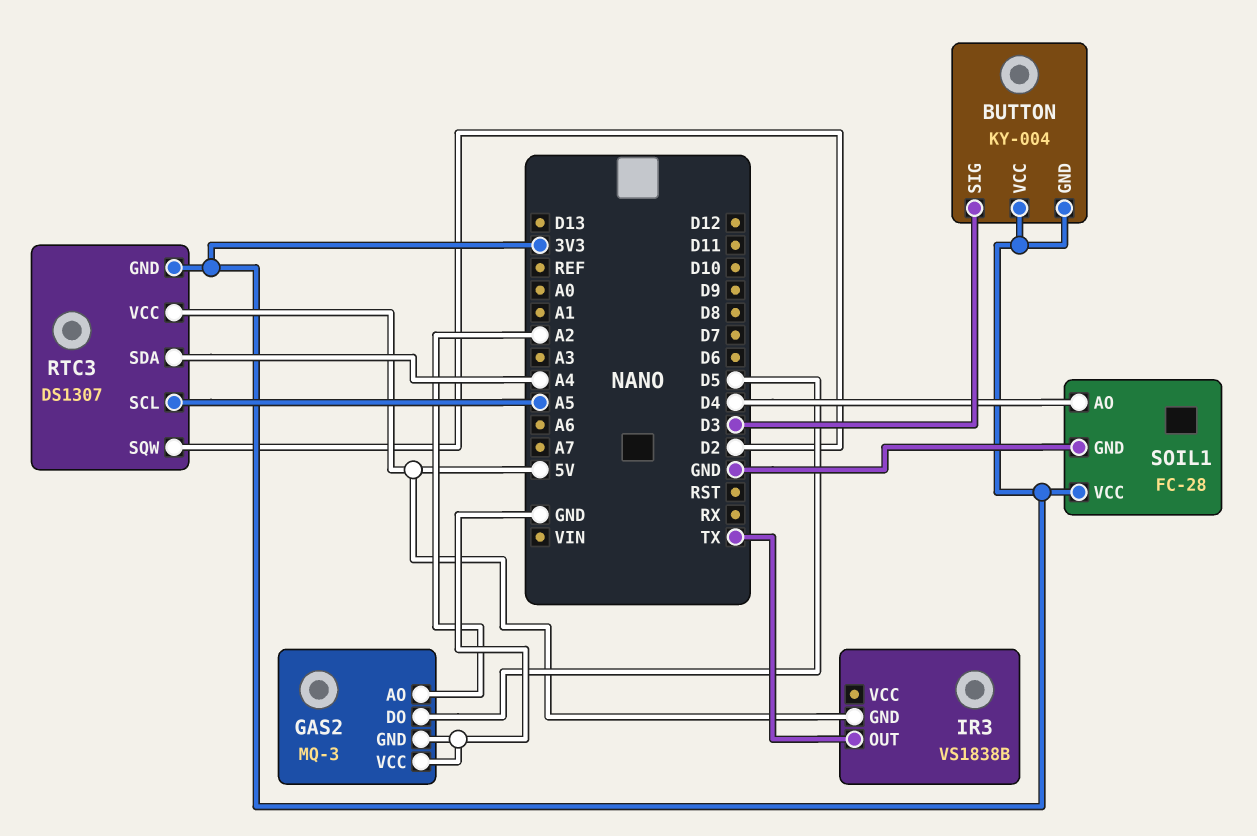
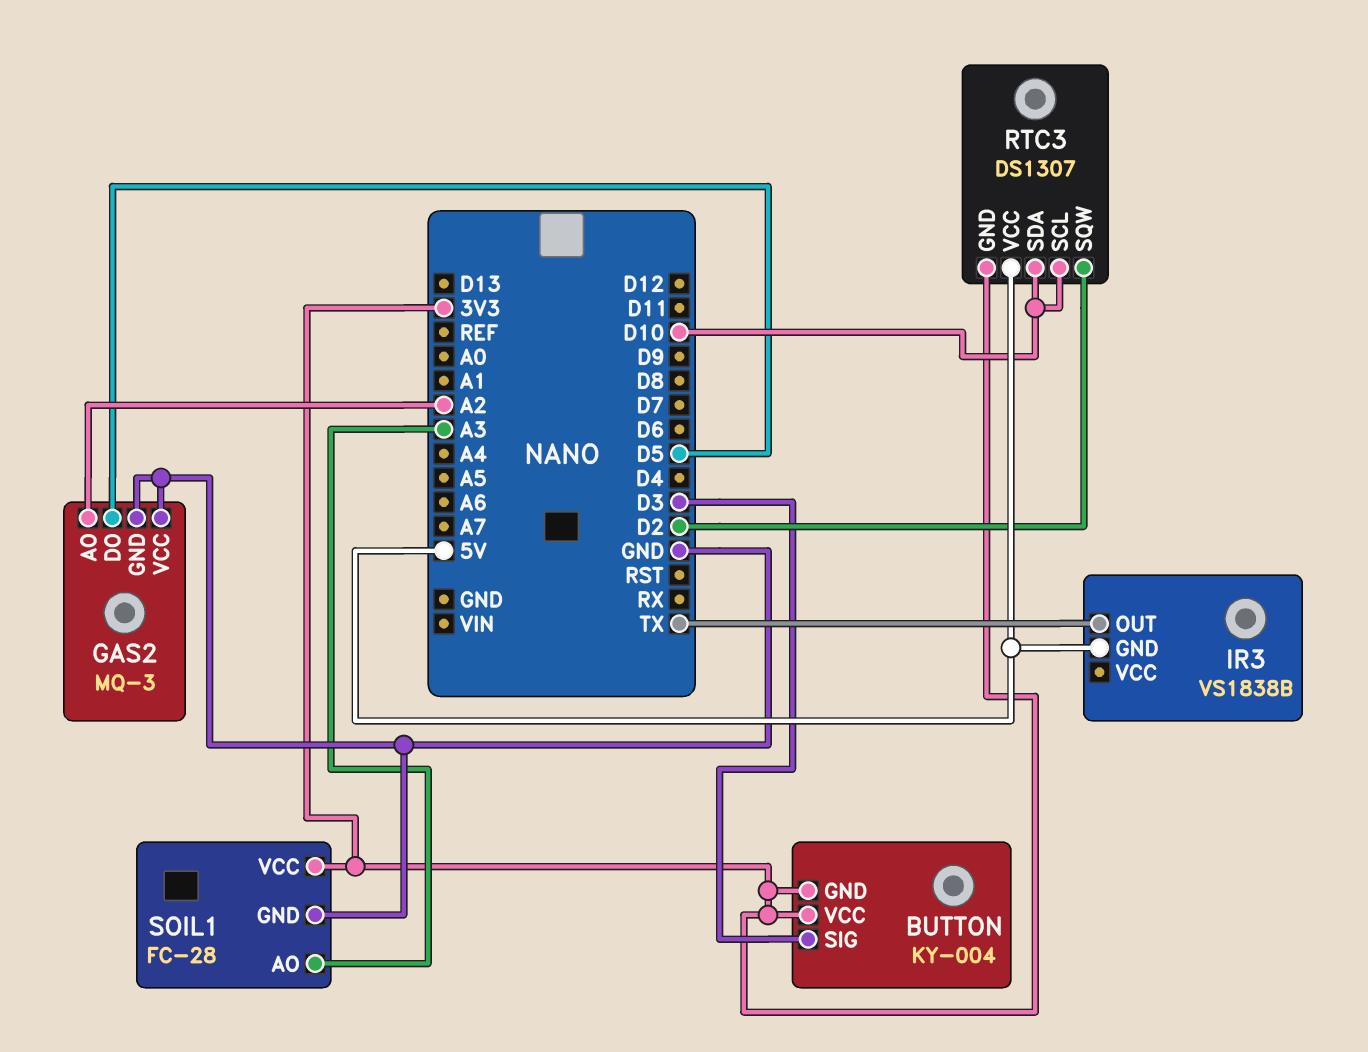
RTC3 pin SCL: A5 -> D10
RTC3 pin SDA: A4 -> D10
SOIL1 pin AO: D4 -> A3

